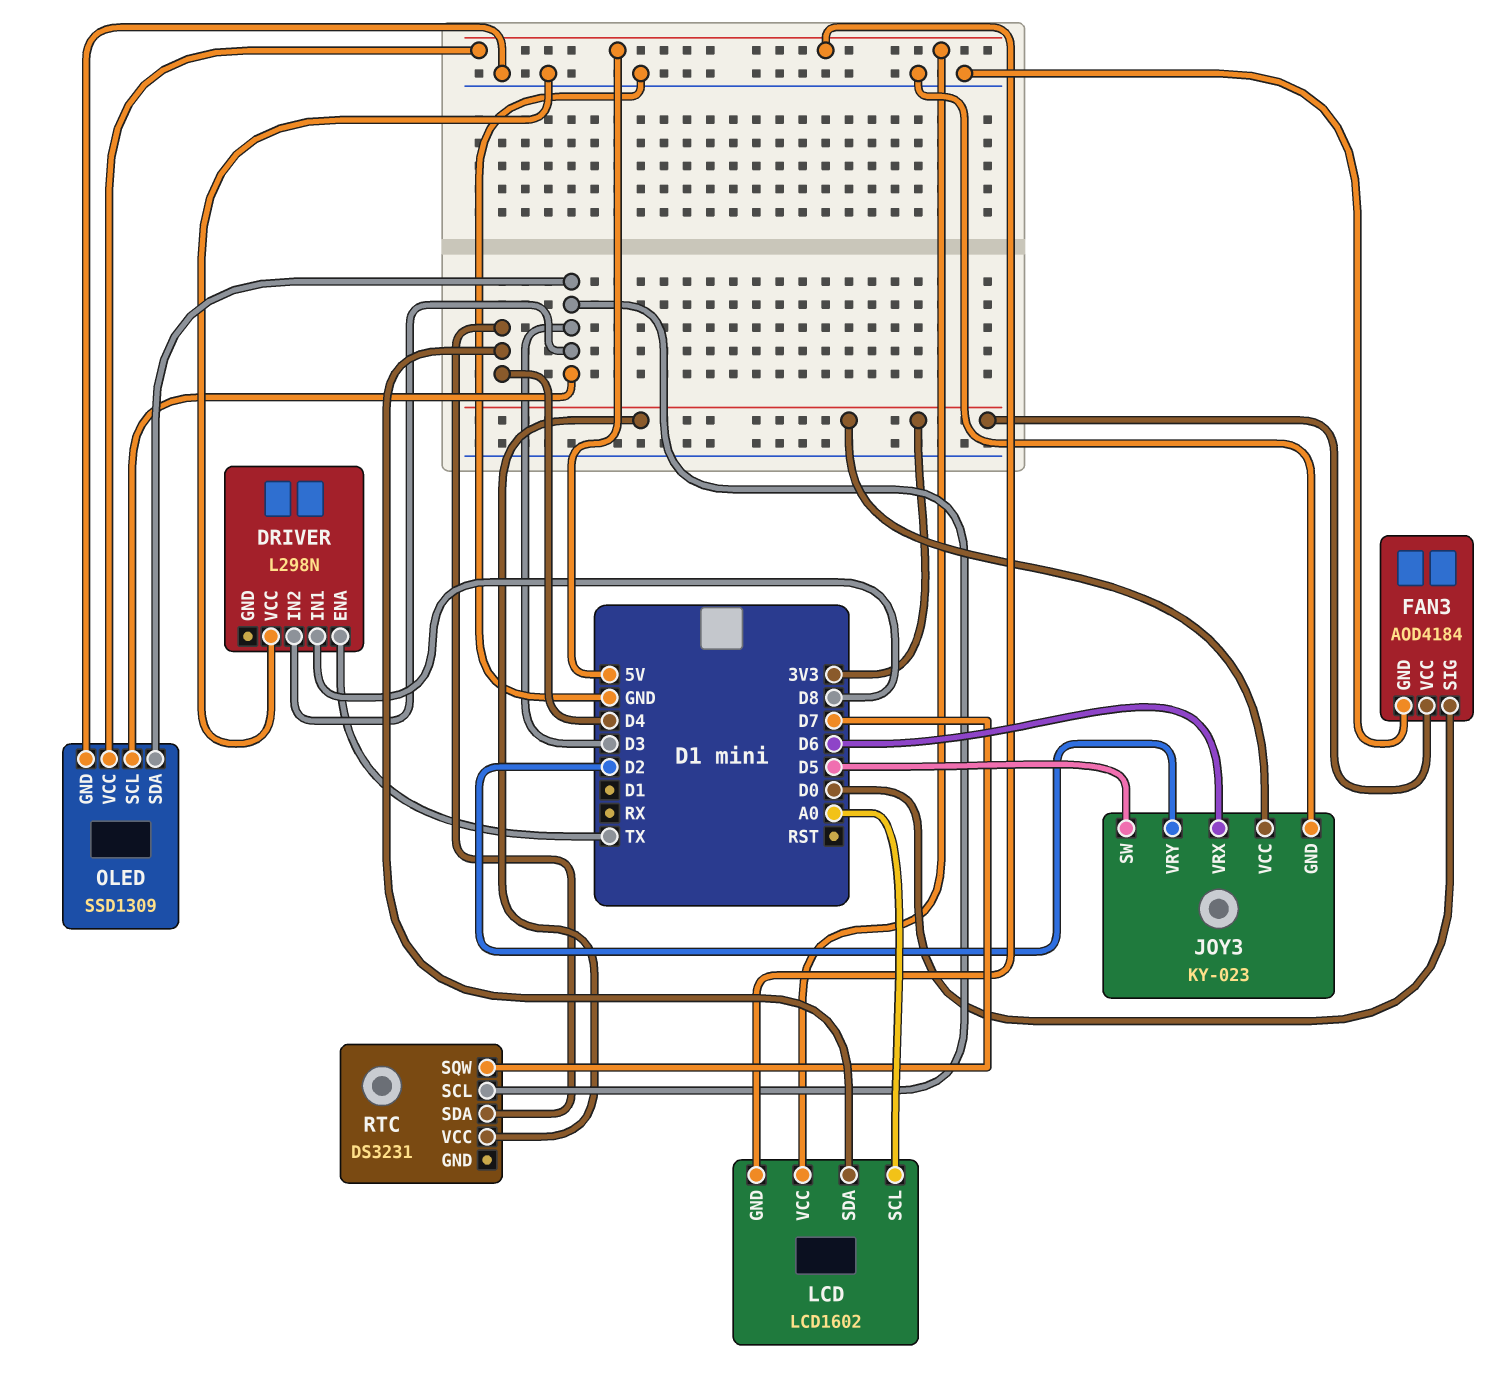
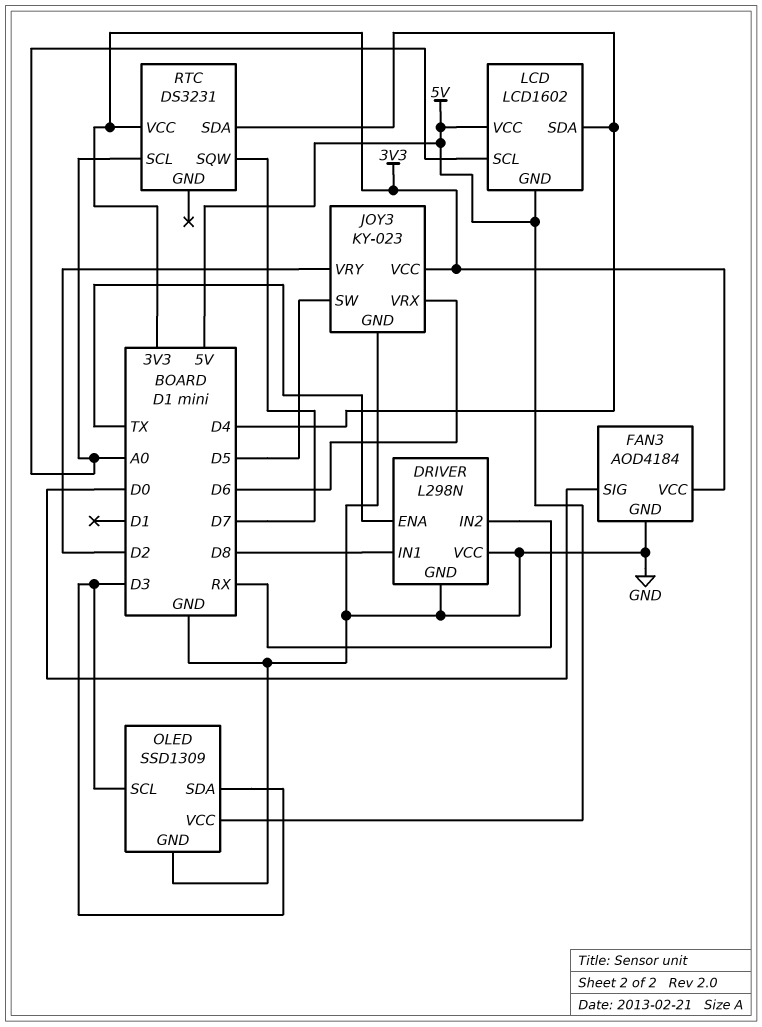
DRIVER pin GND: none -> GND
DRIVER pin IN2: D3 -> RX
RTC pin SCL: D3 -> A0

